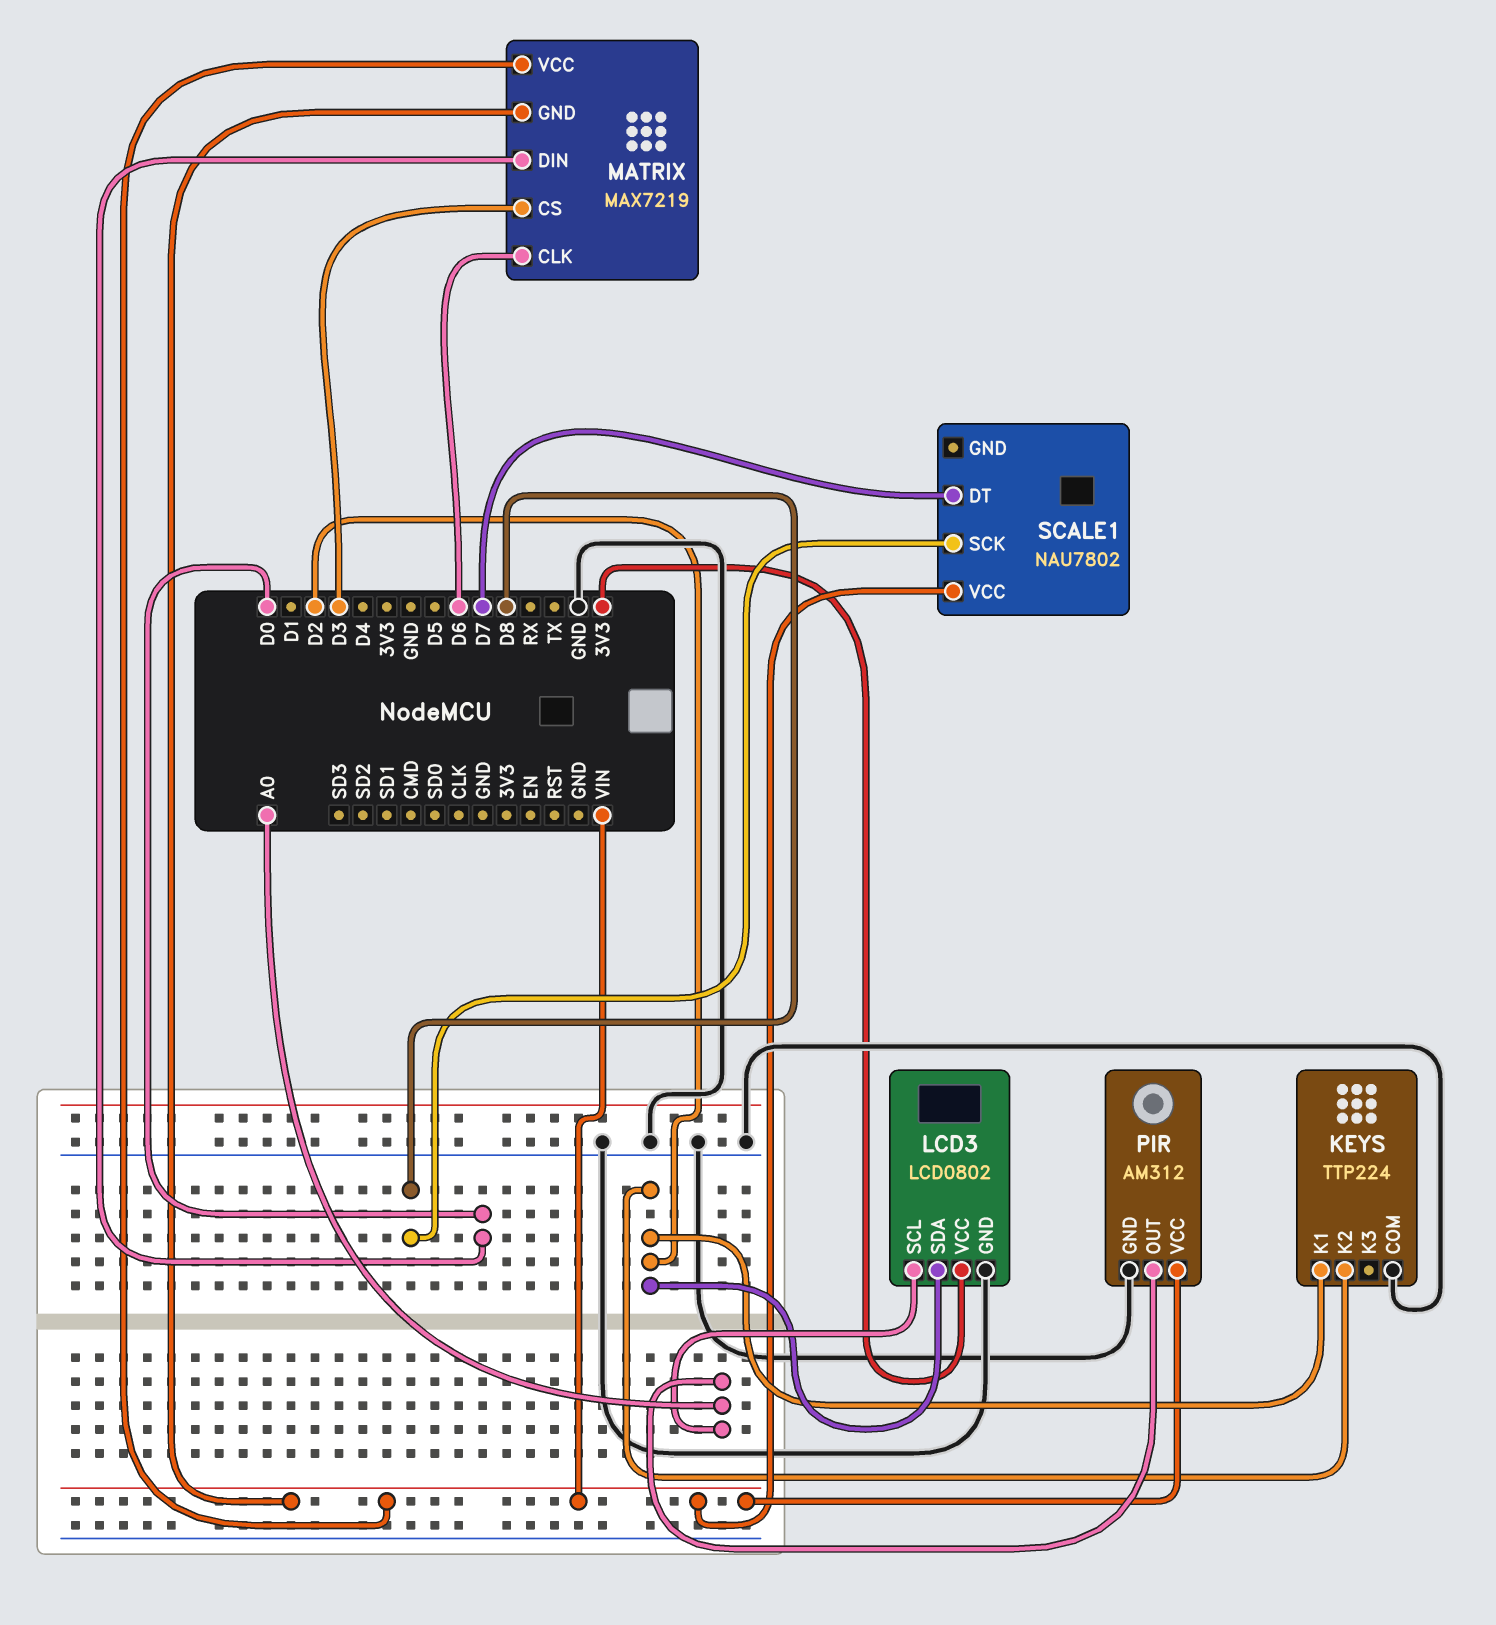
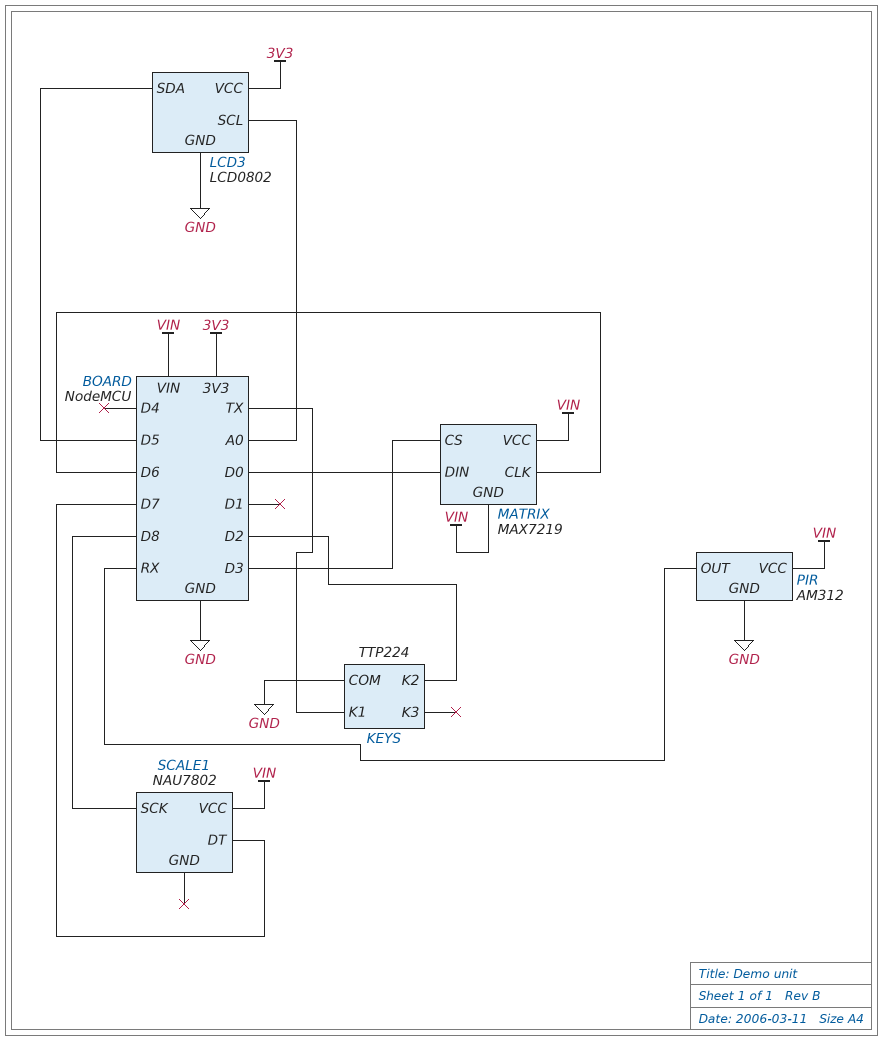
KEYS pin K1: D2 -> TX
LCD3 pin SDA: D2 -> D5
PIR pin OUT: A0 -> RX

